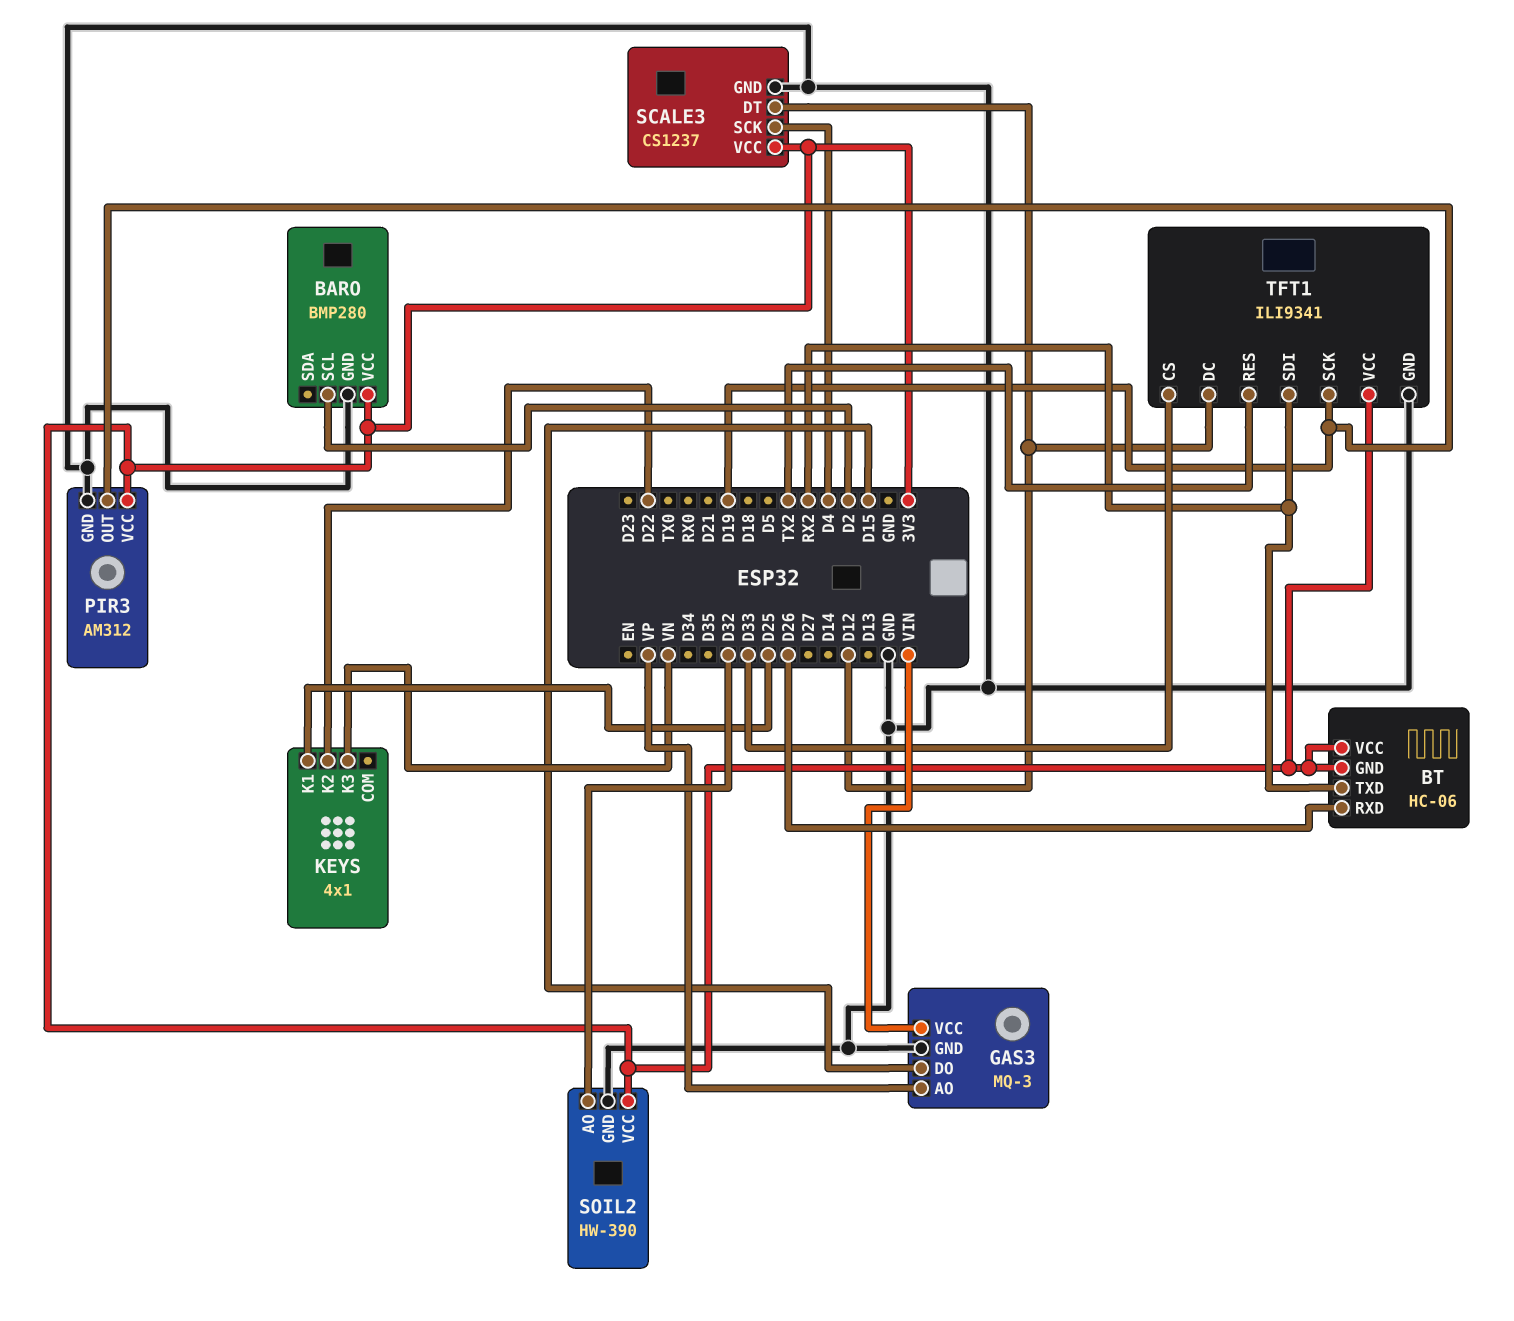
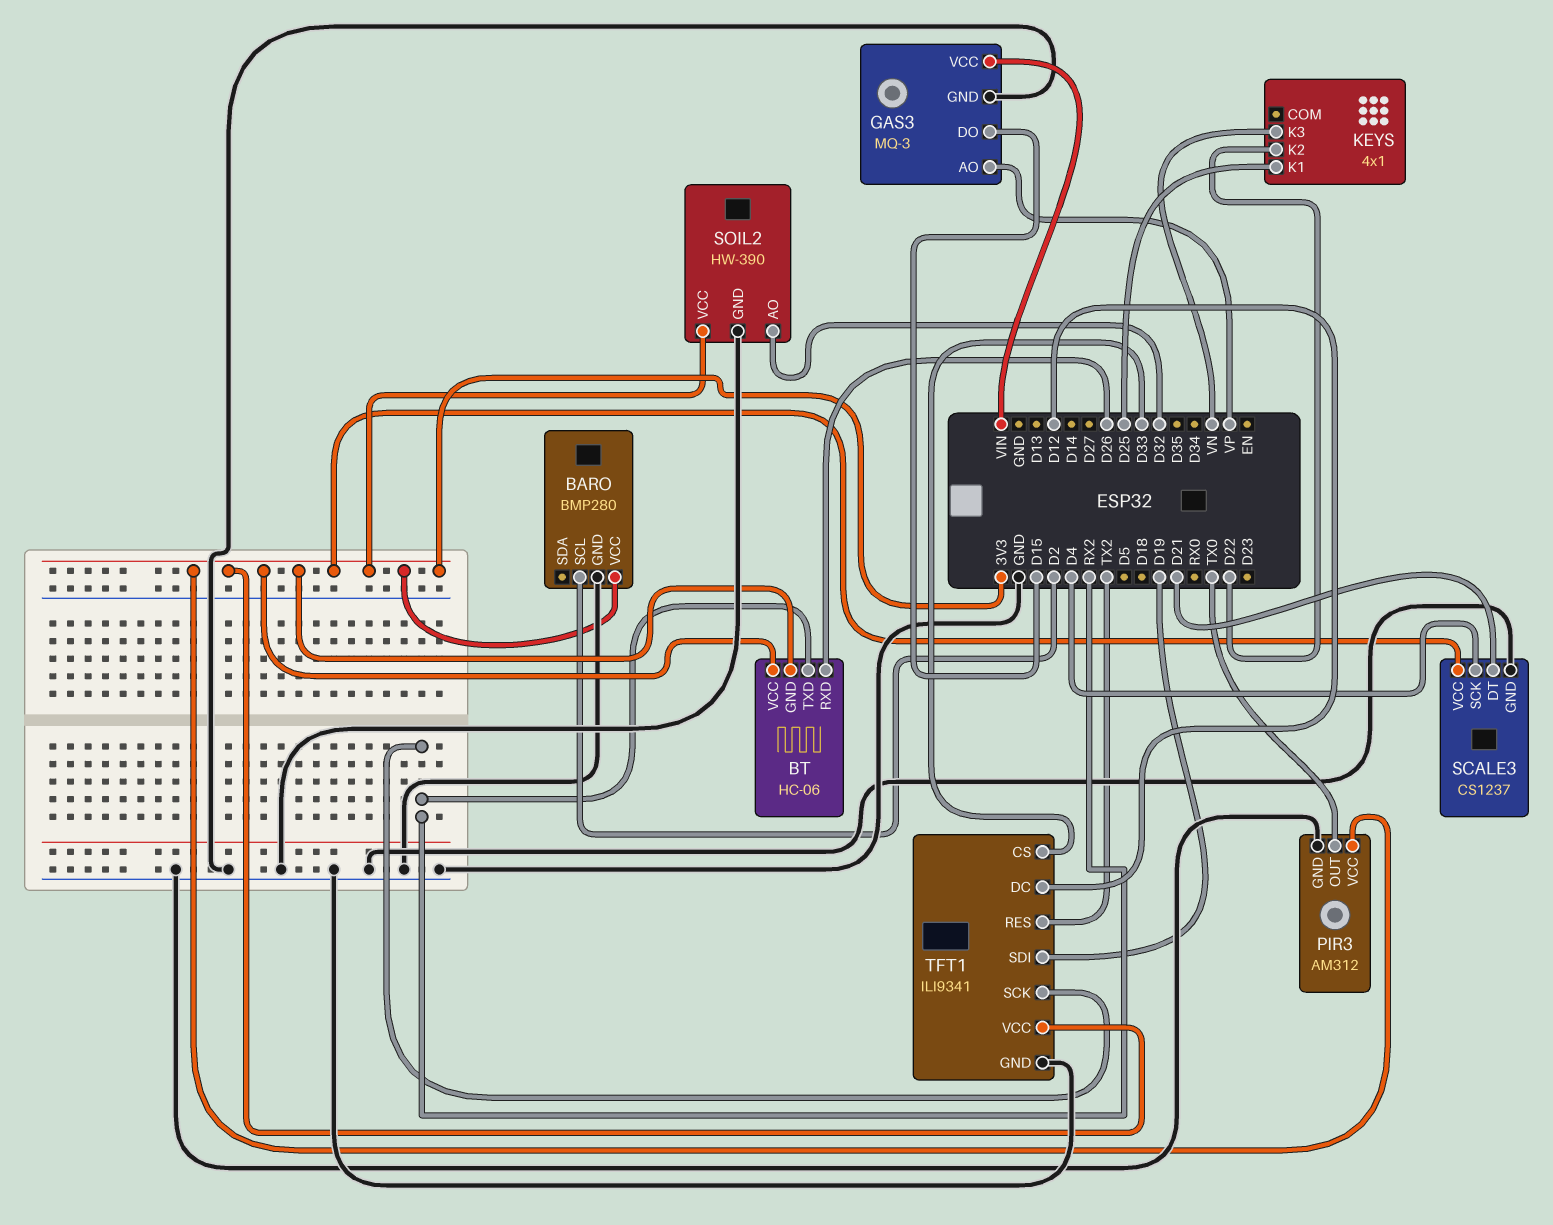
PIR3 pin OUT: D19 -> TX0
SCALE3 pin DT: D12 -> D21
TFT1 pin SCK: D19 -> RX2
TFT1 pin SDI: RX2 -> D19

